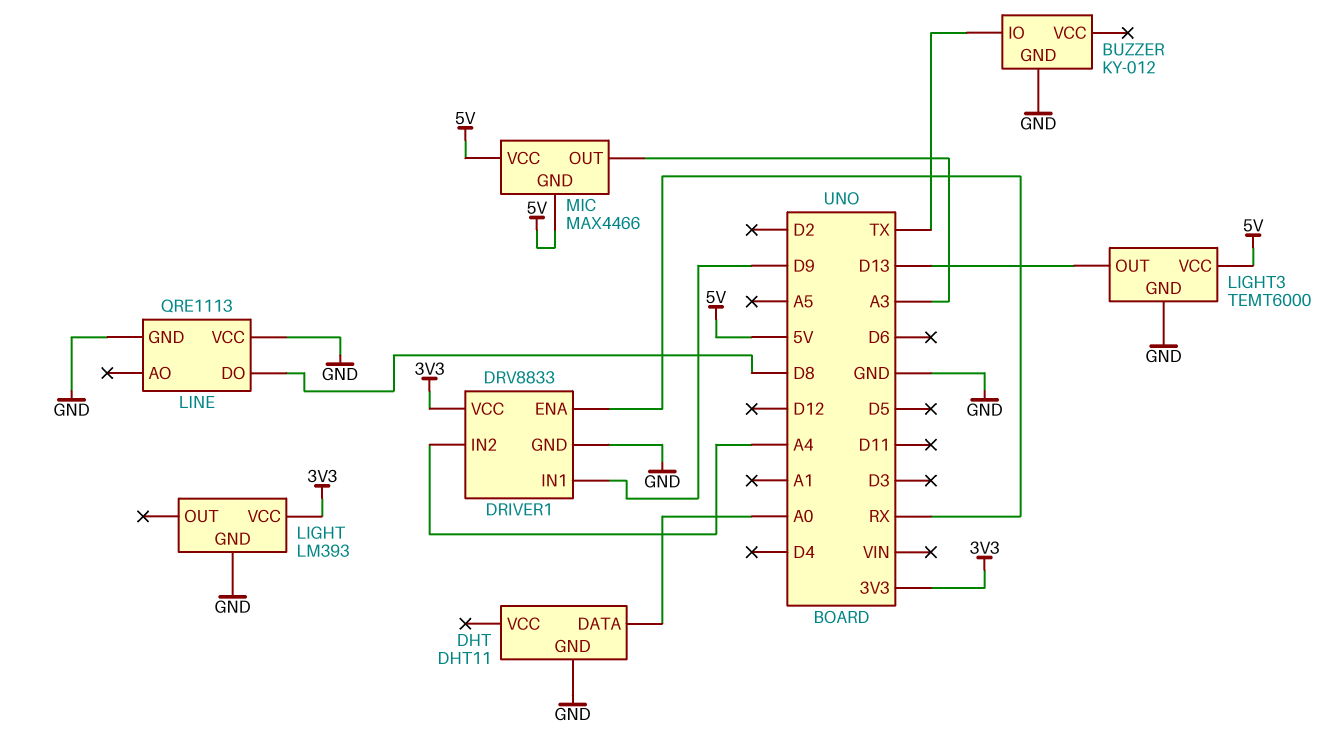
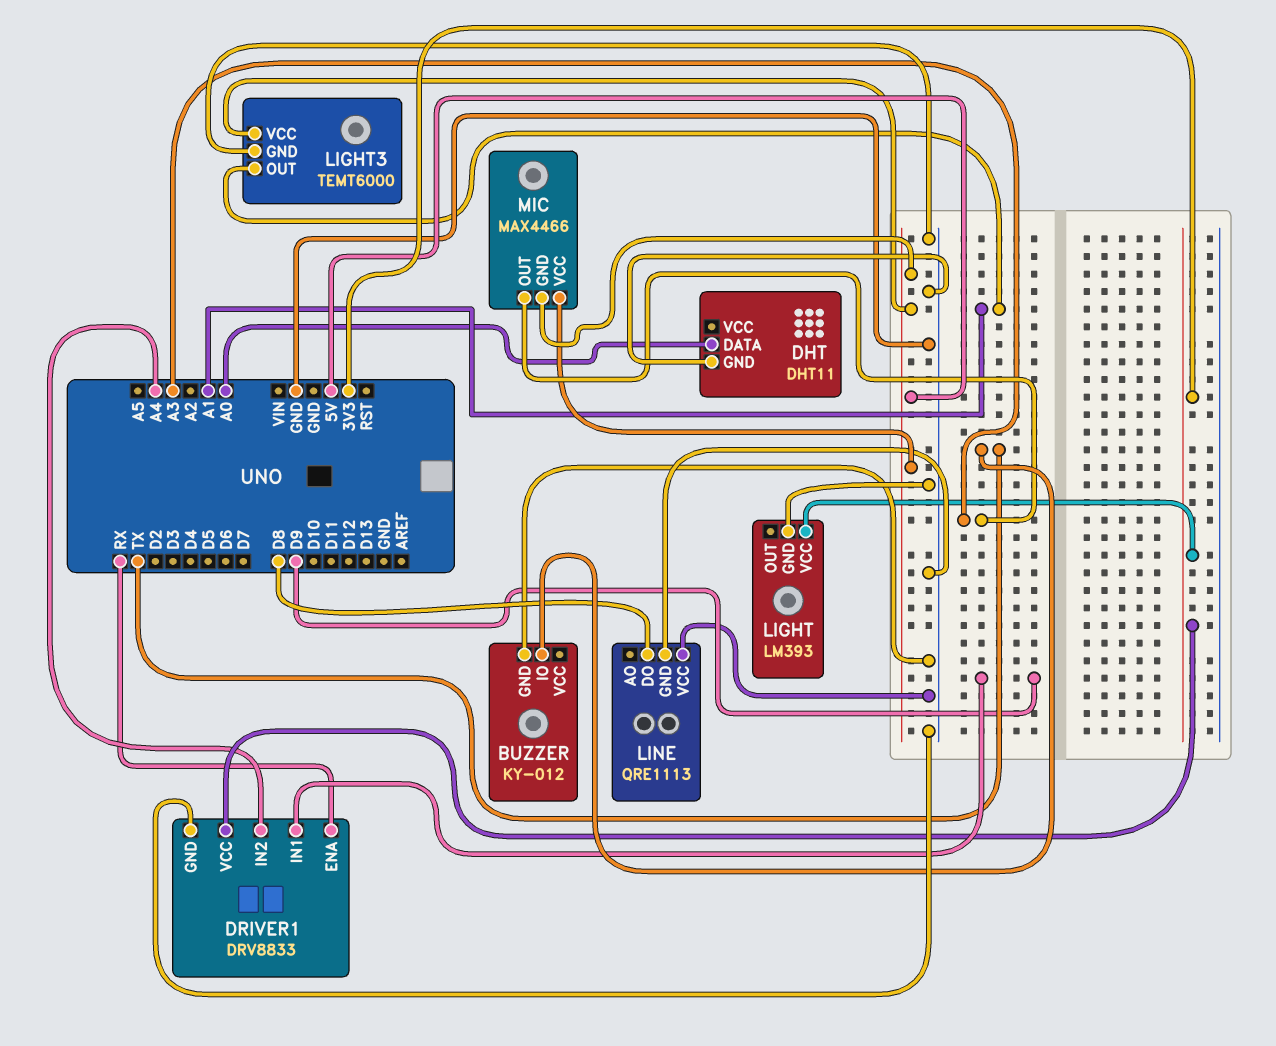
LIGHT3 pin OUT: D13 -> A1

